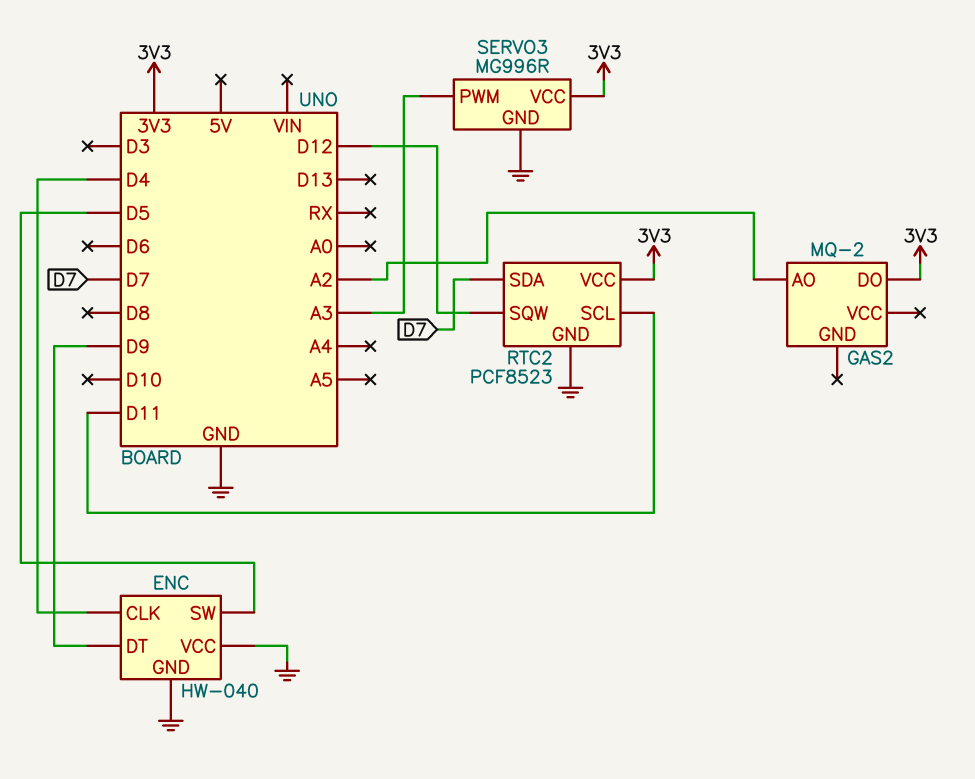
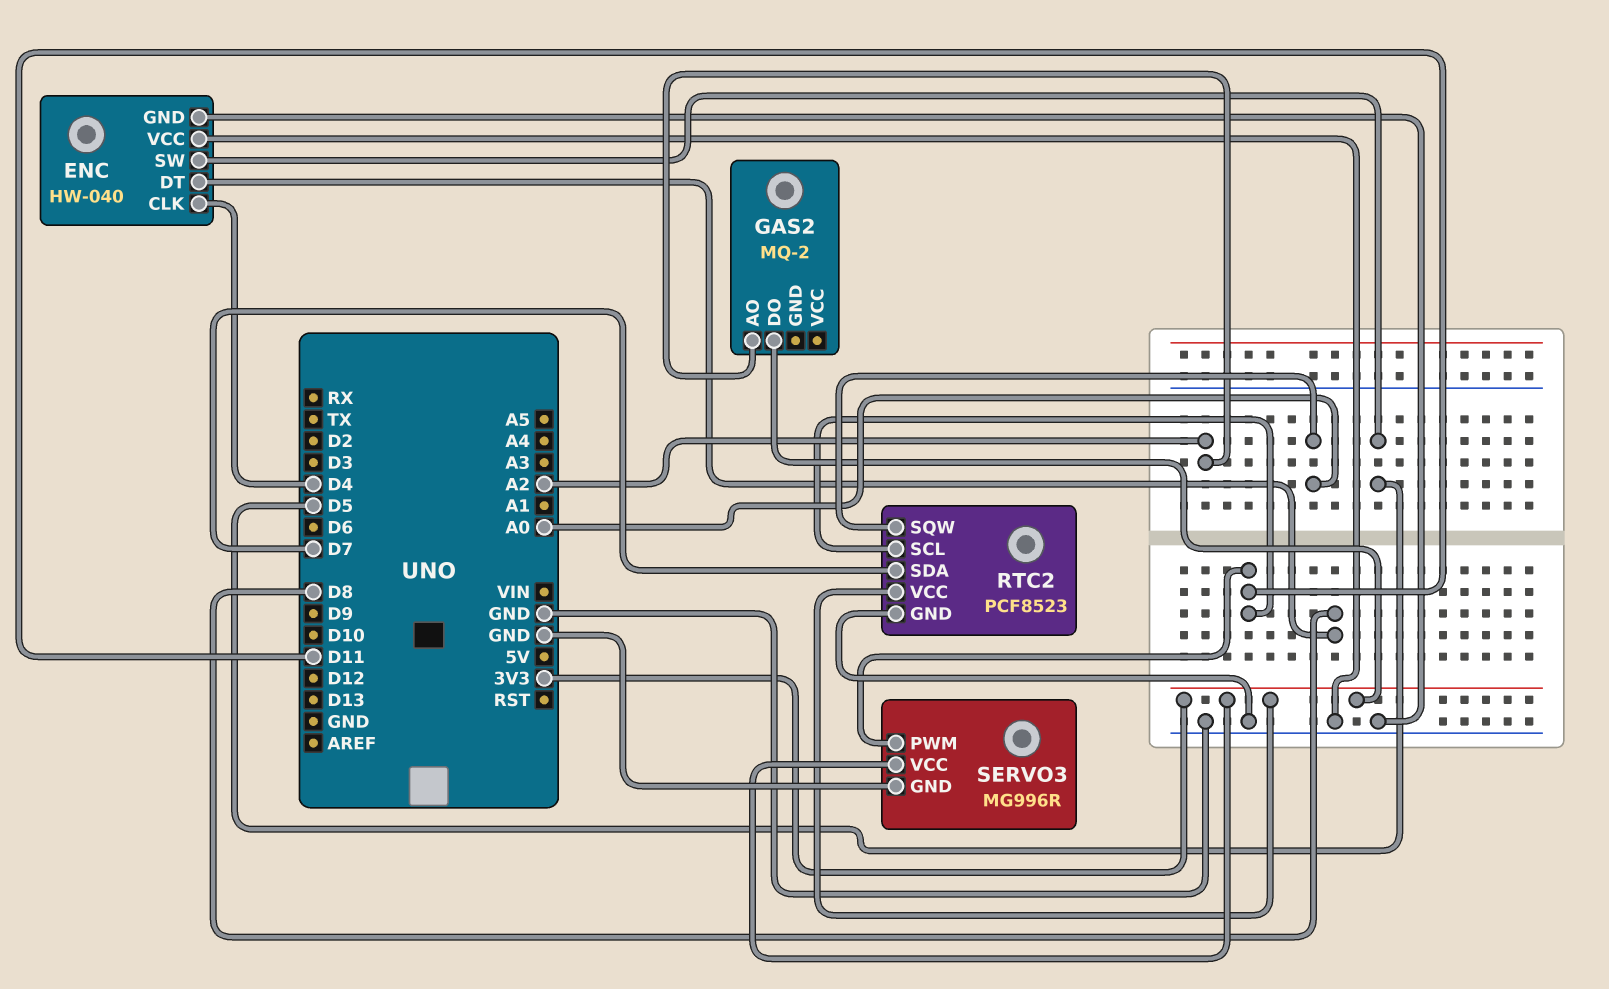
ENC pin DT: D9 -> D8
RTC2 pin SQW: D12 -> A0
SERVO3 pin PWM: A3 -> D11

